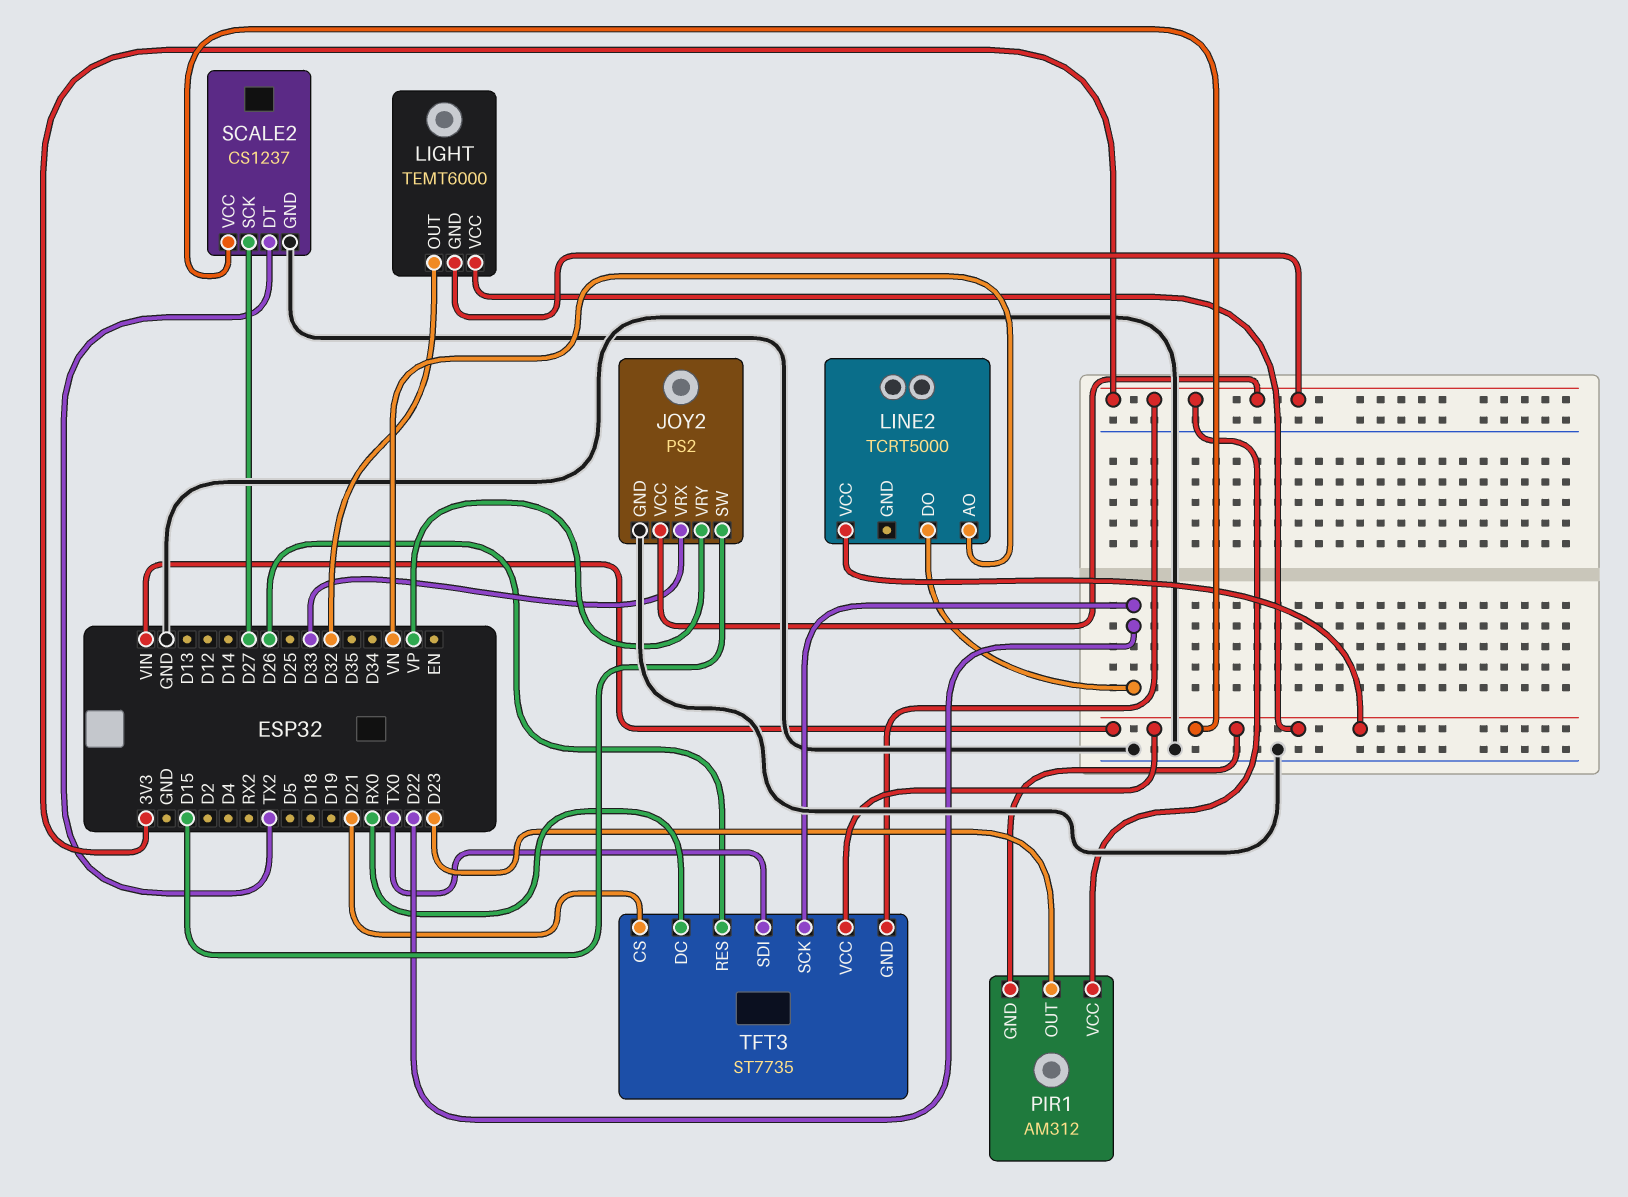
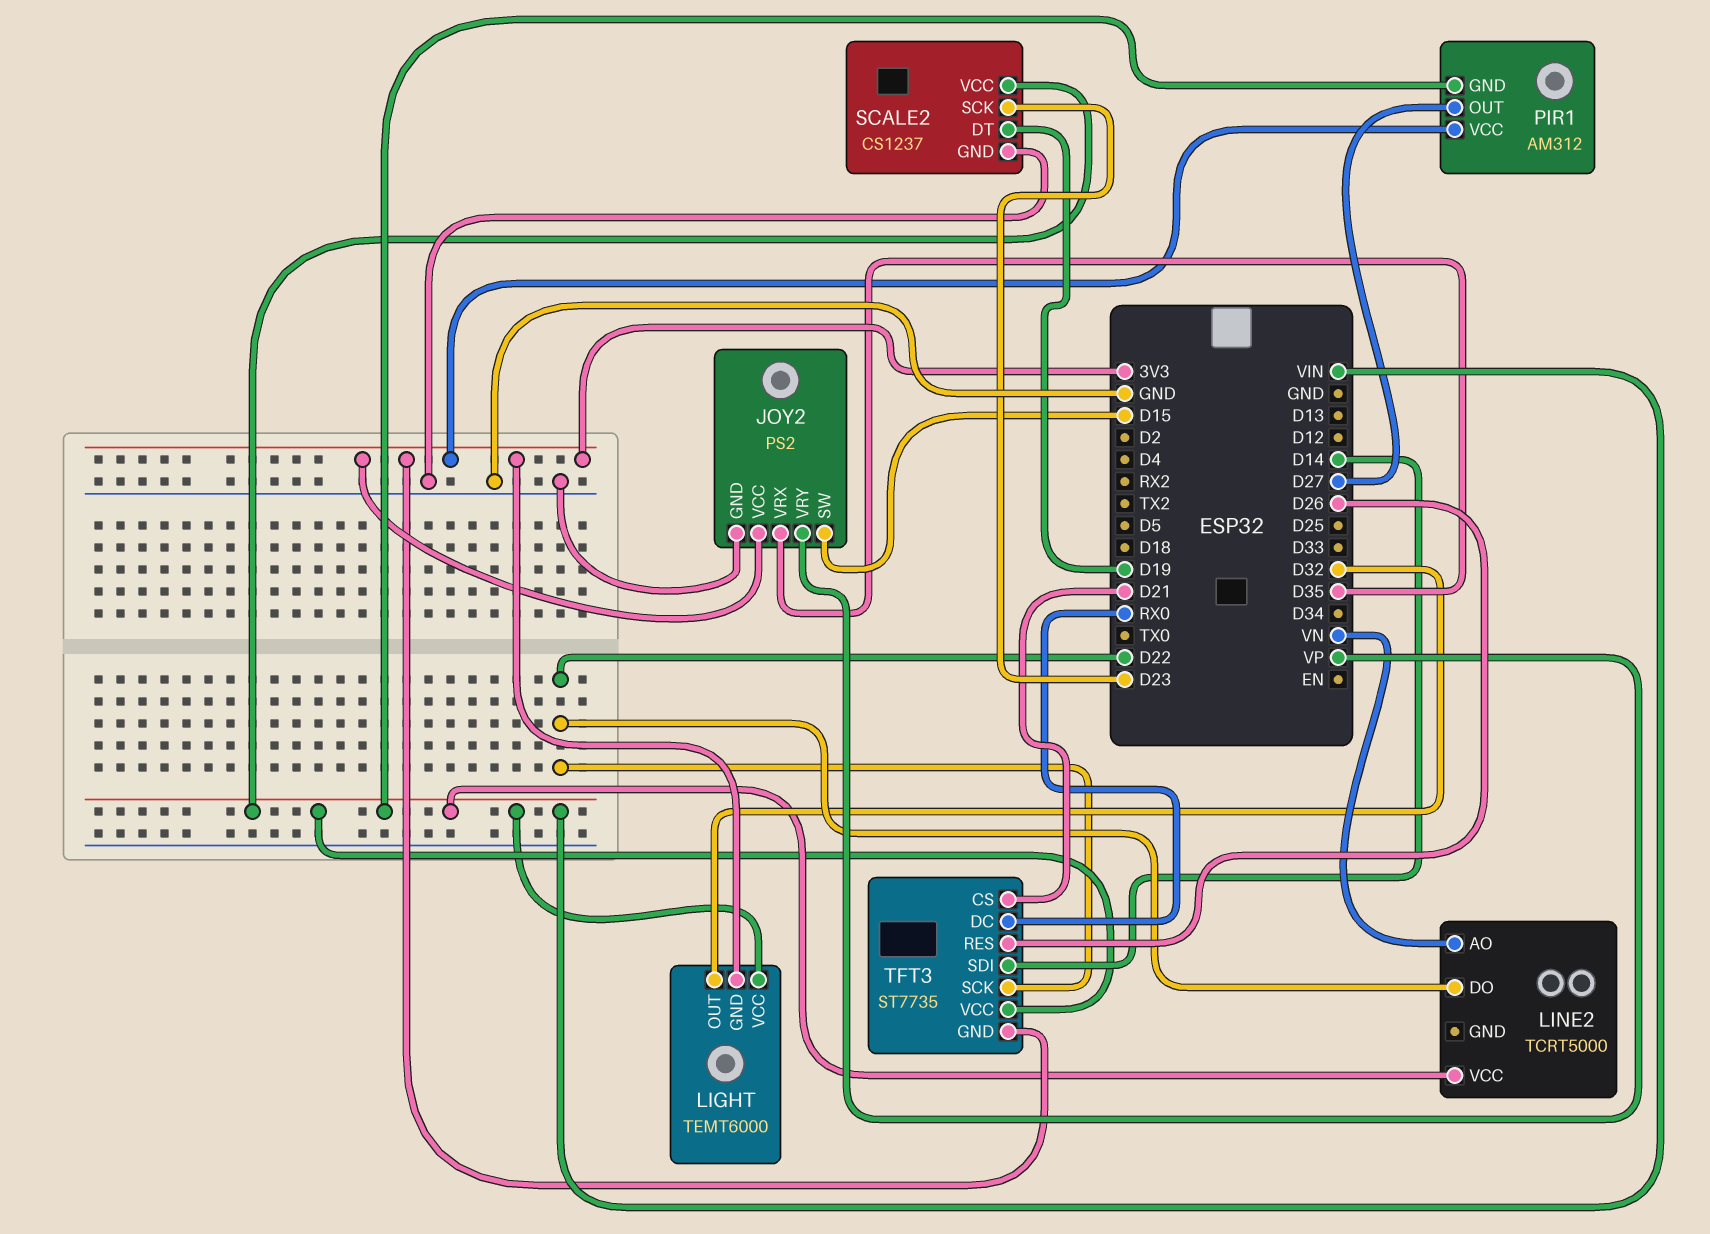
JOY2 pin VRX: D33 -> D35
PIR1 pin OUT: D23 -> D27
SCALE2 pin DT: TX2 -> D19
SCALE2 pin SCK: D27 -> D23
TFT3 pin SDI: TX0 -> D14

